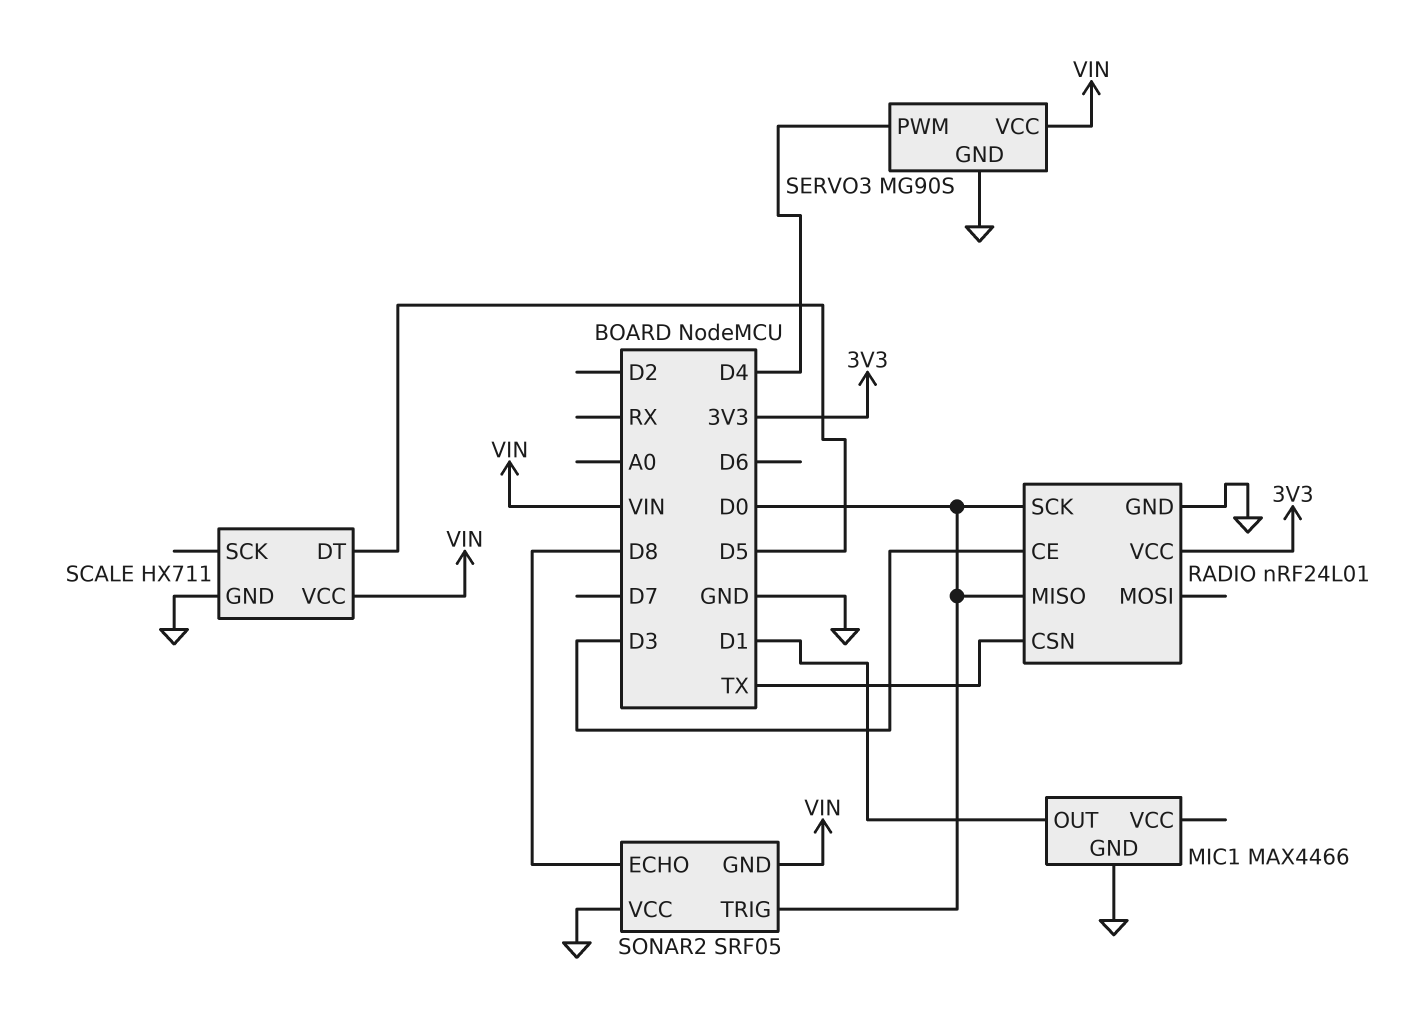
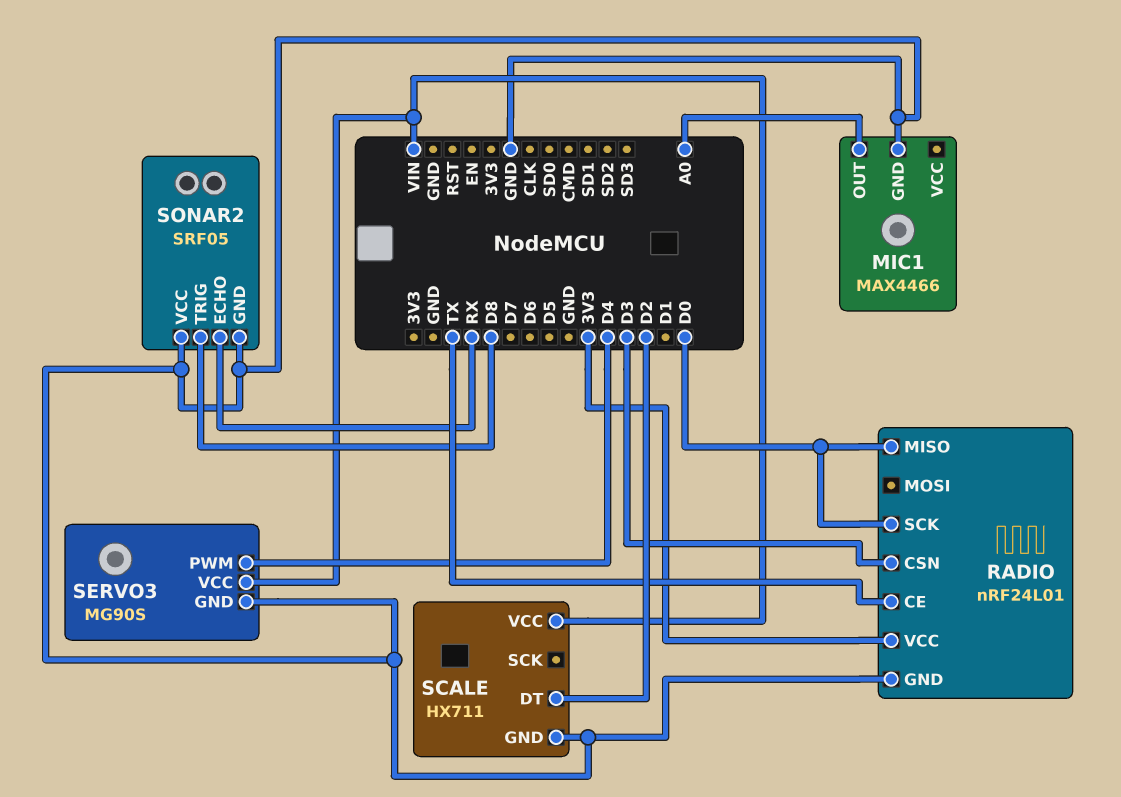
MIC1 pin OUT: D1 -> A0
RADIO pin CE: D3 -> TX
RADIO pin CSN: TX -> D3
SCALE pin DT: D5 -> D2
SONAR2 pin ECHO: D8 -> RX
SONAR2 pin GND: VIN -> GND
SONAR2 pin TRIG: D0 -> D8

